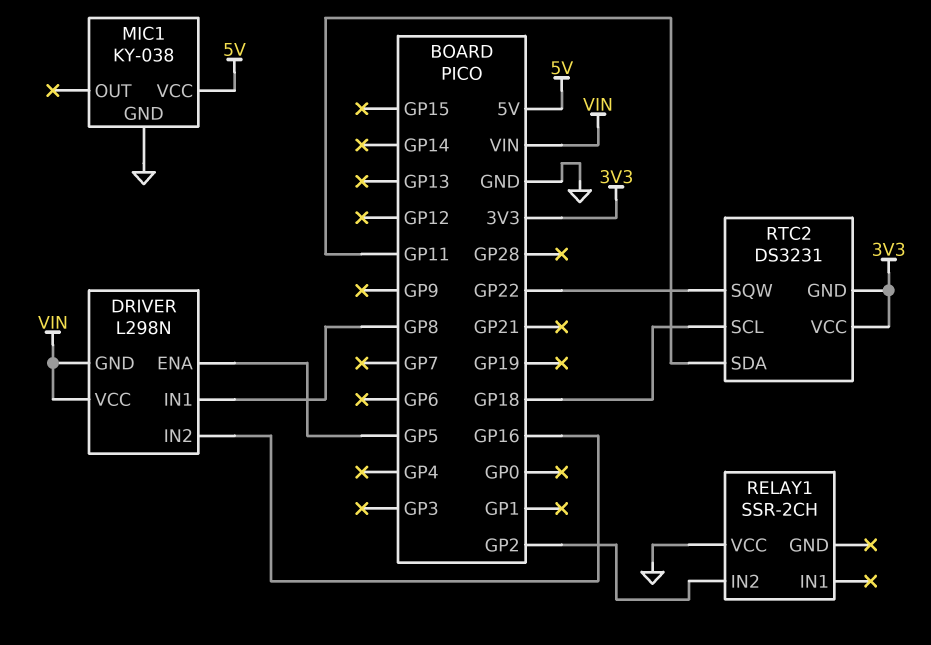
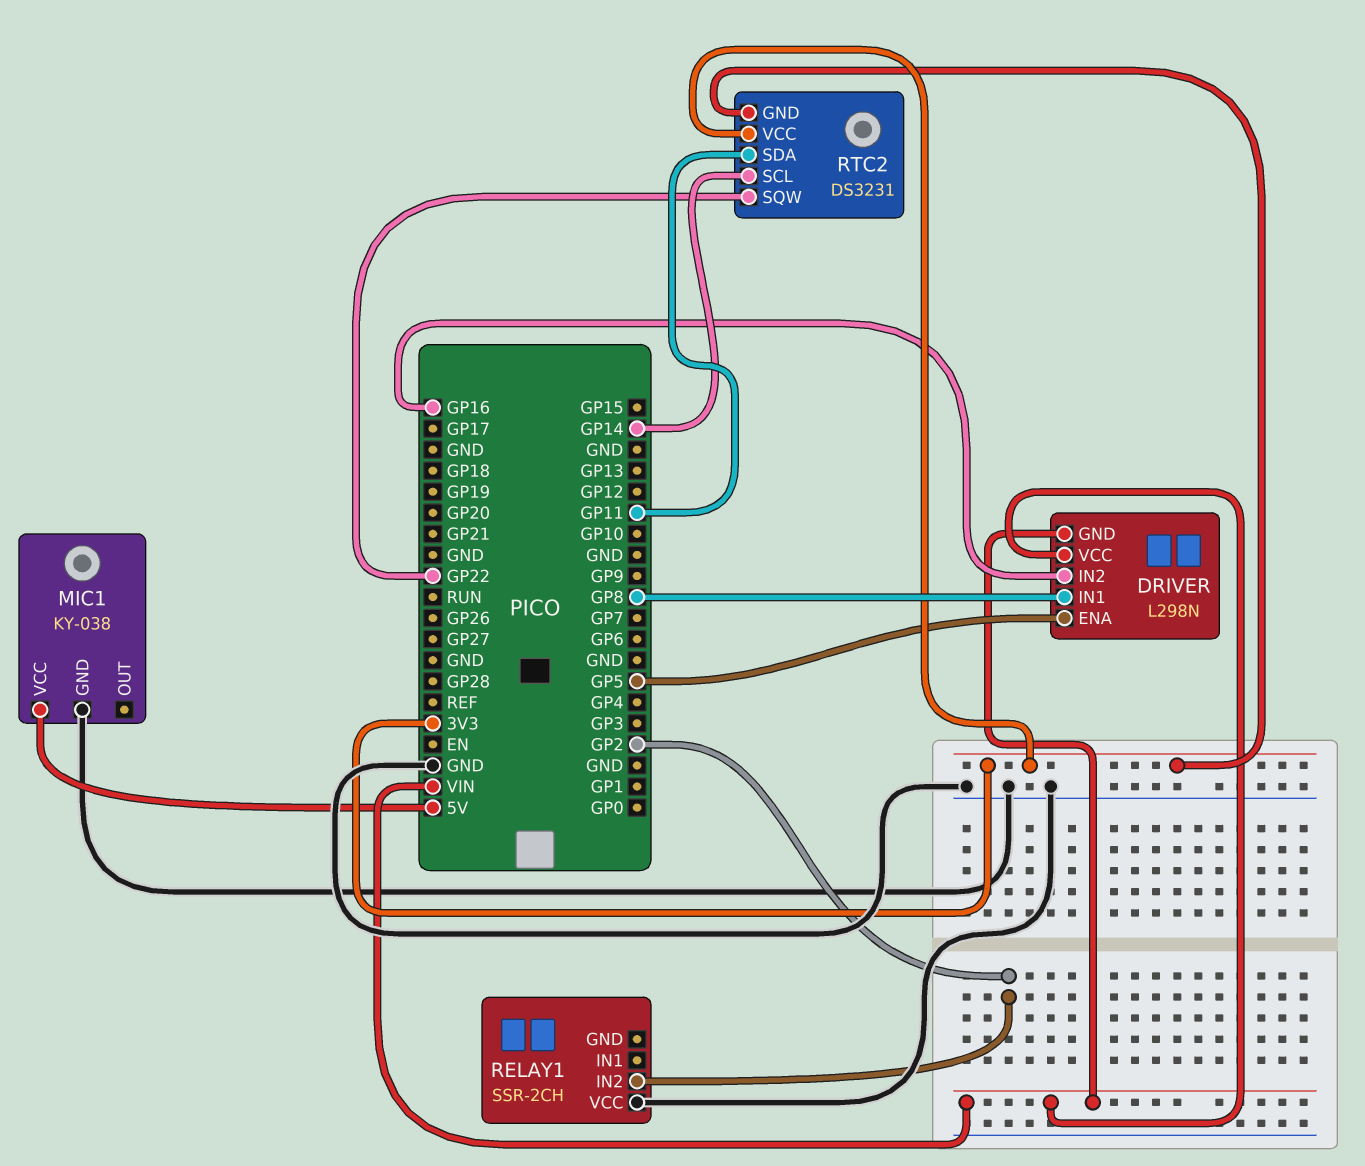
RTC2 pin SCL: GP18 -> GP14

